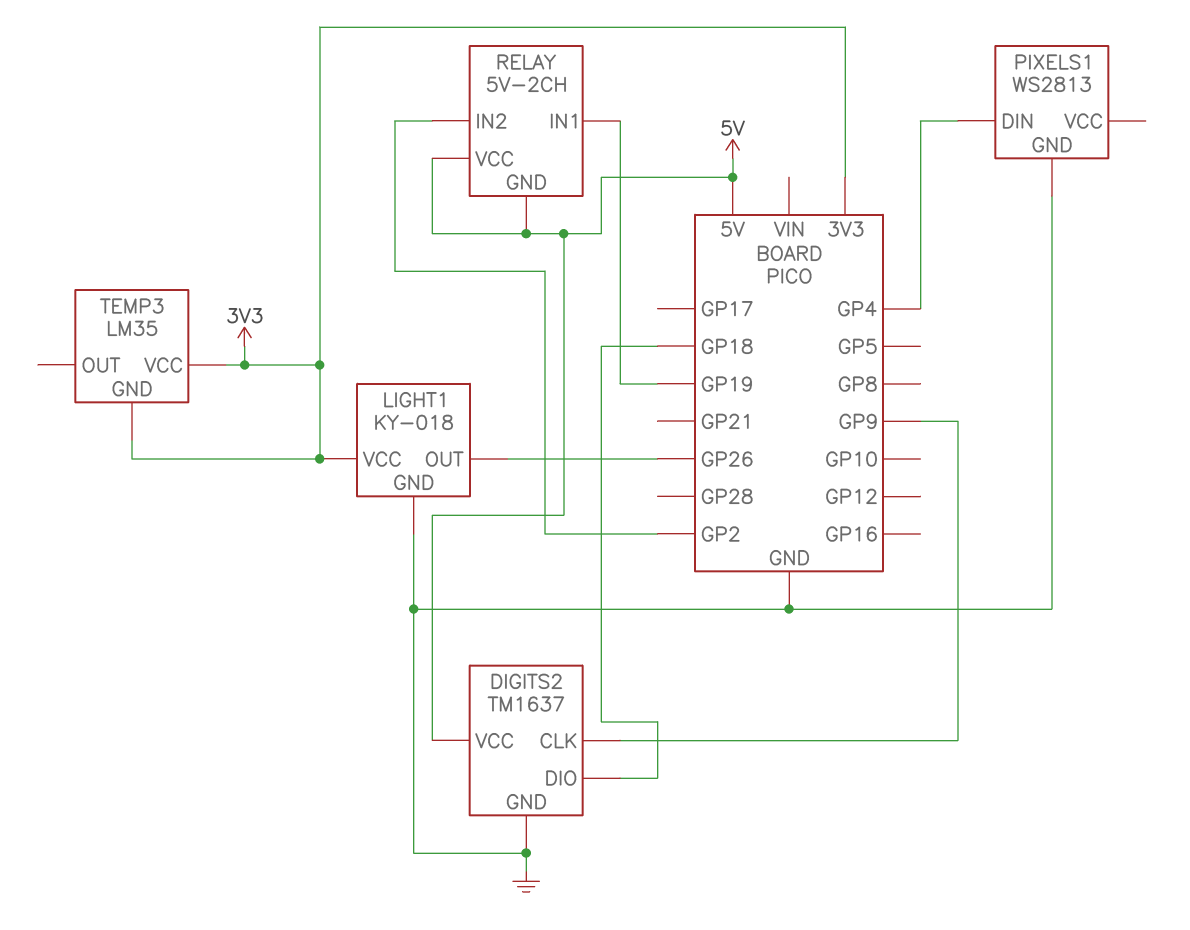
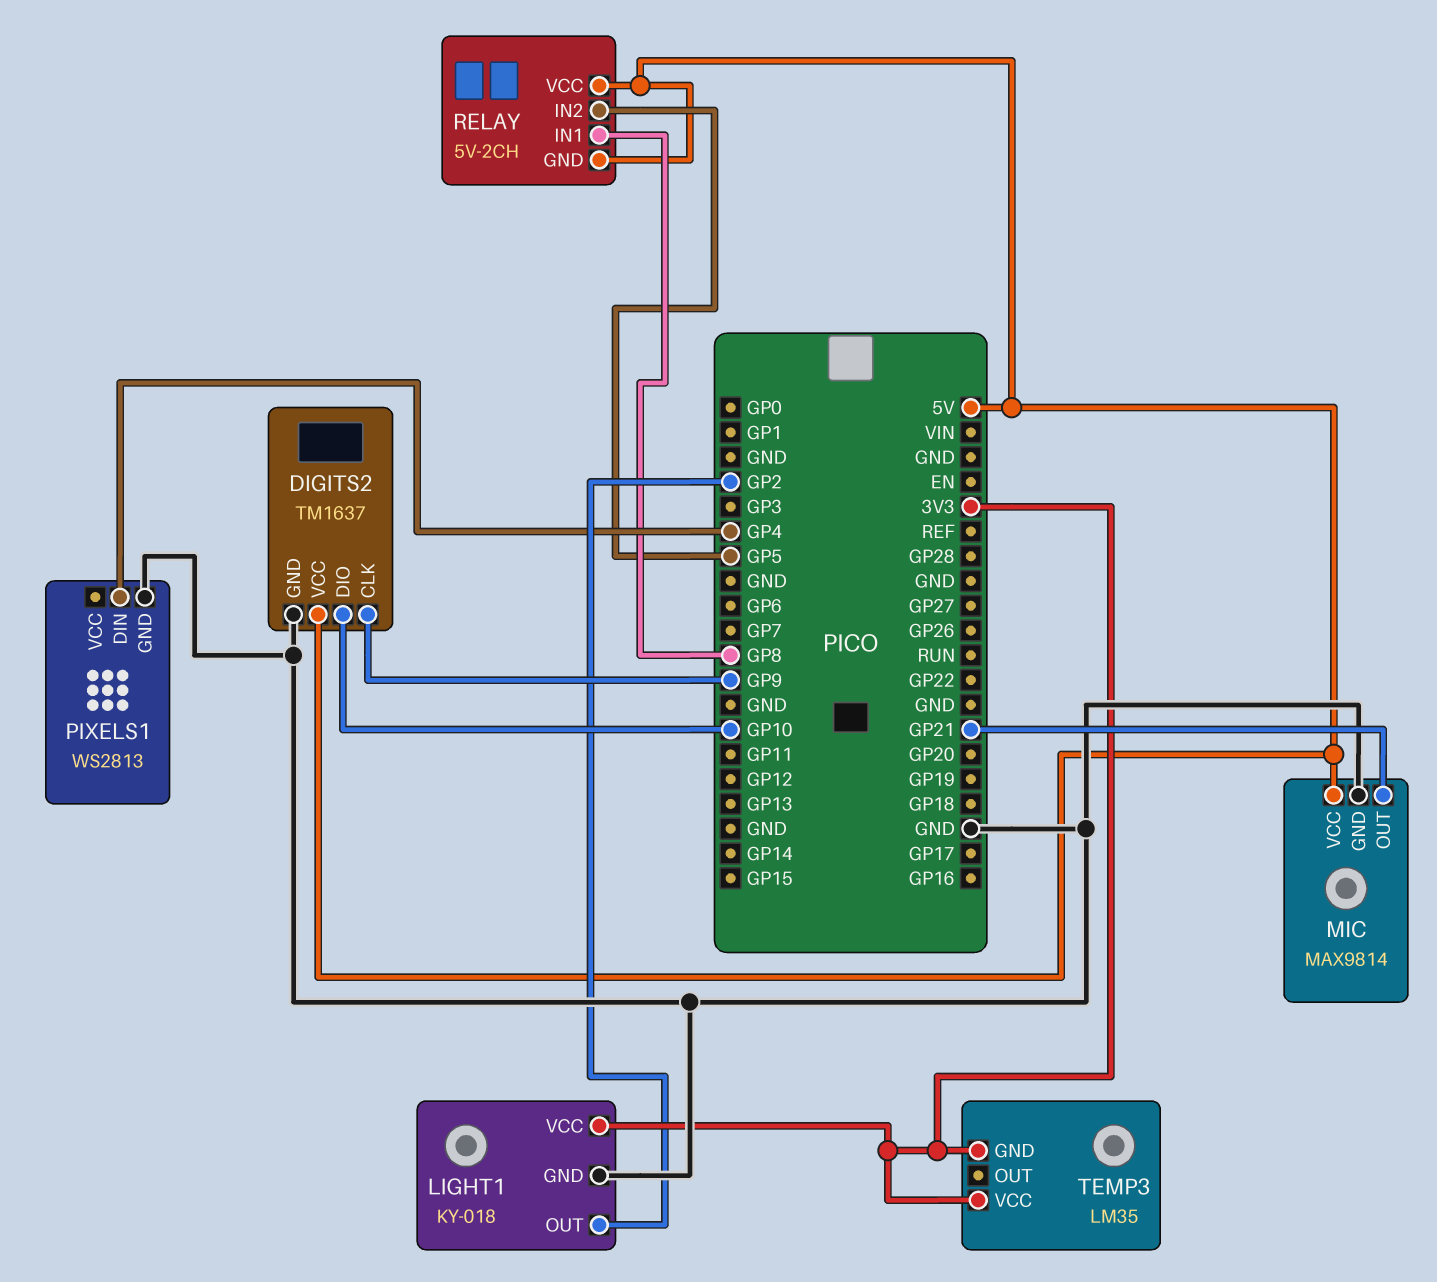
DIGITS2 pin DIO: GP18 -> GP10
LIGHT1 pin OUT: GP26 -> GP2
MIC: none -> MAX9814
MIC pin GND: none -> GND
MIC pin OUT: none -> GP21
MIC pin VCC: none -> 5V
RELAY pin IN1: GP19 -> GP8
RELAY pin IN2: GP2 -> GP5

